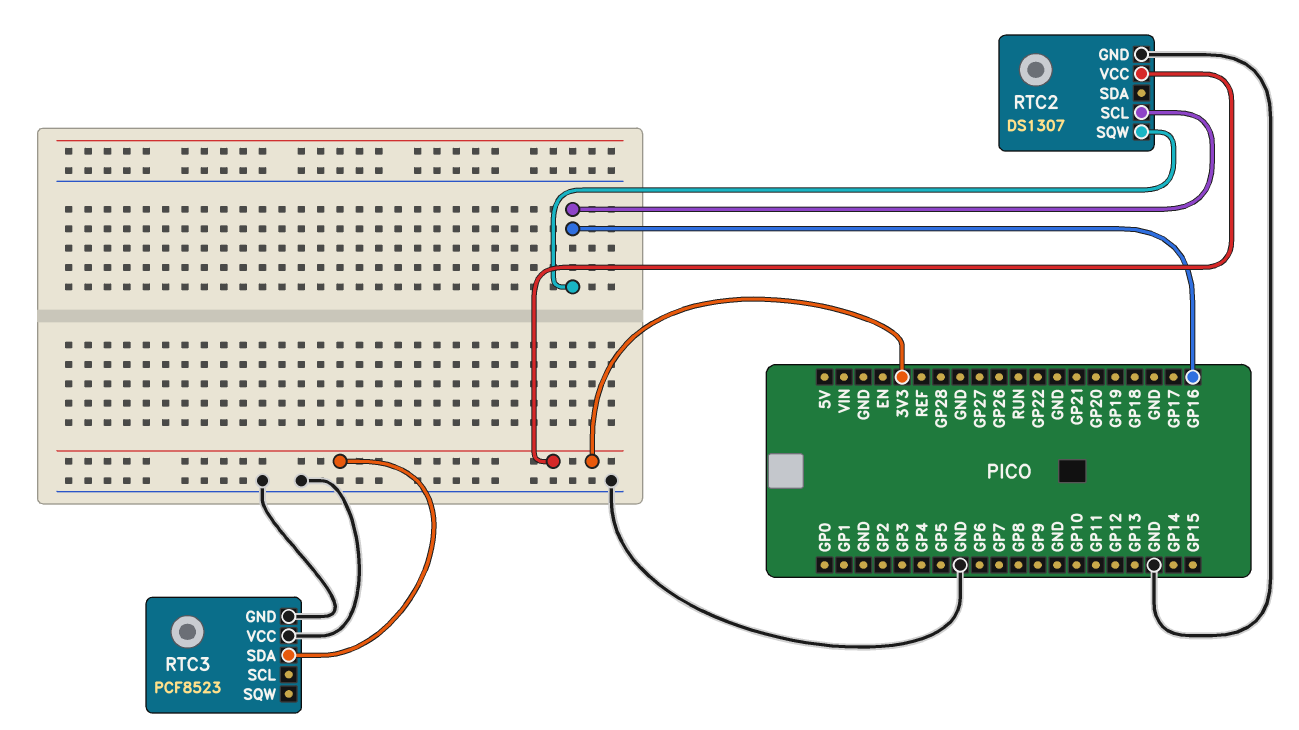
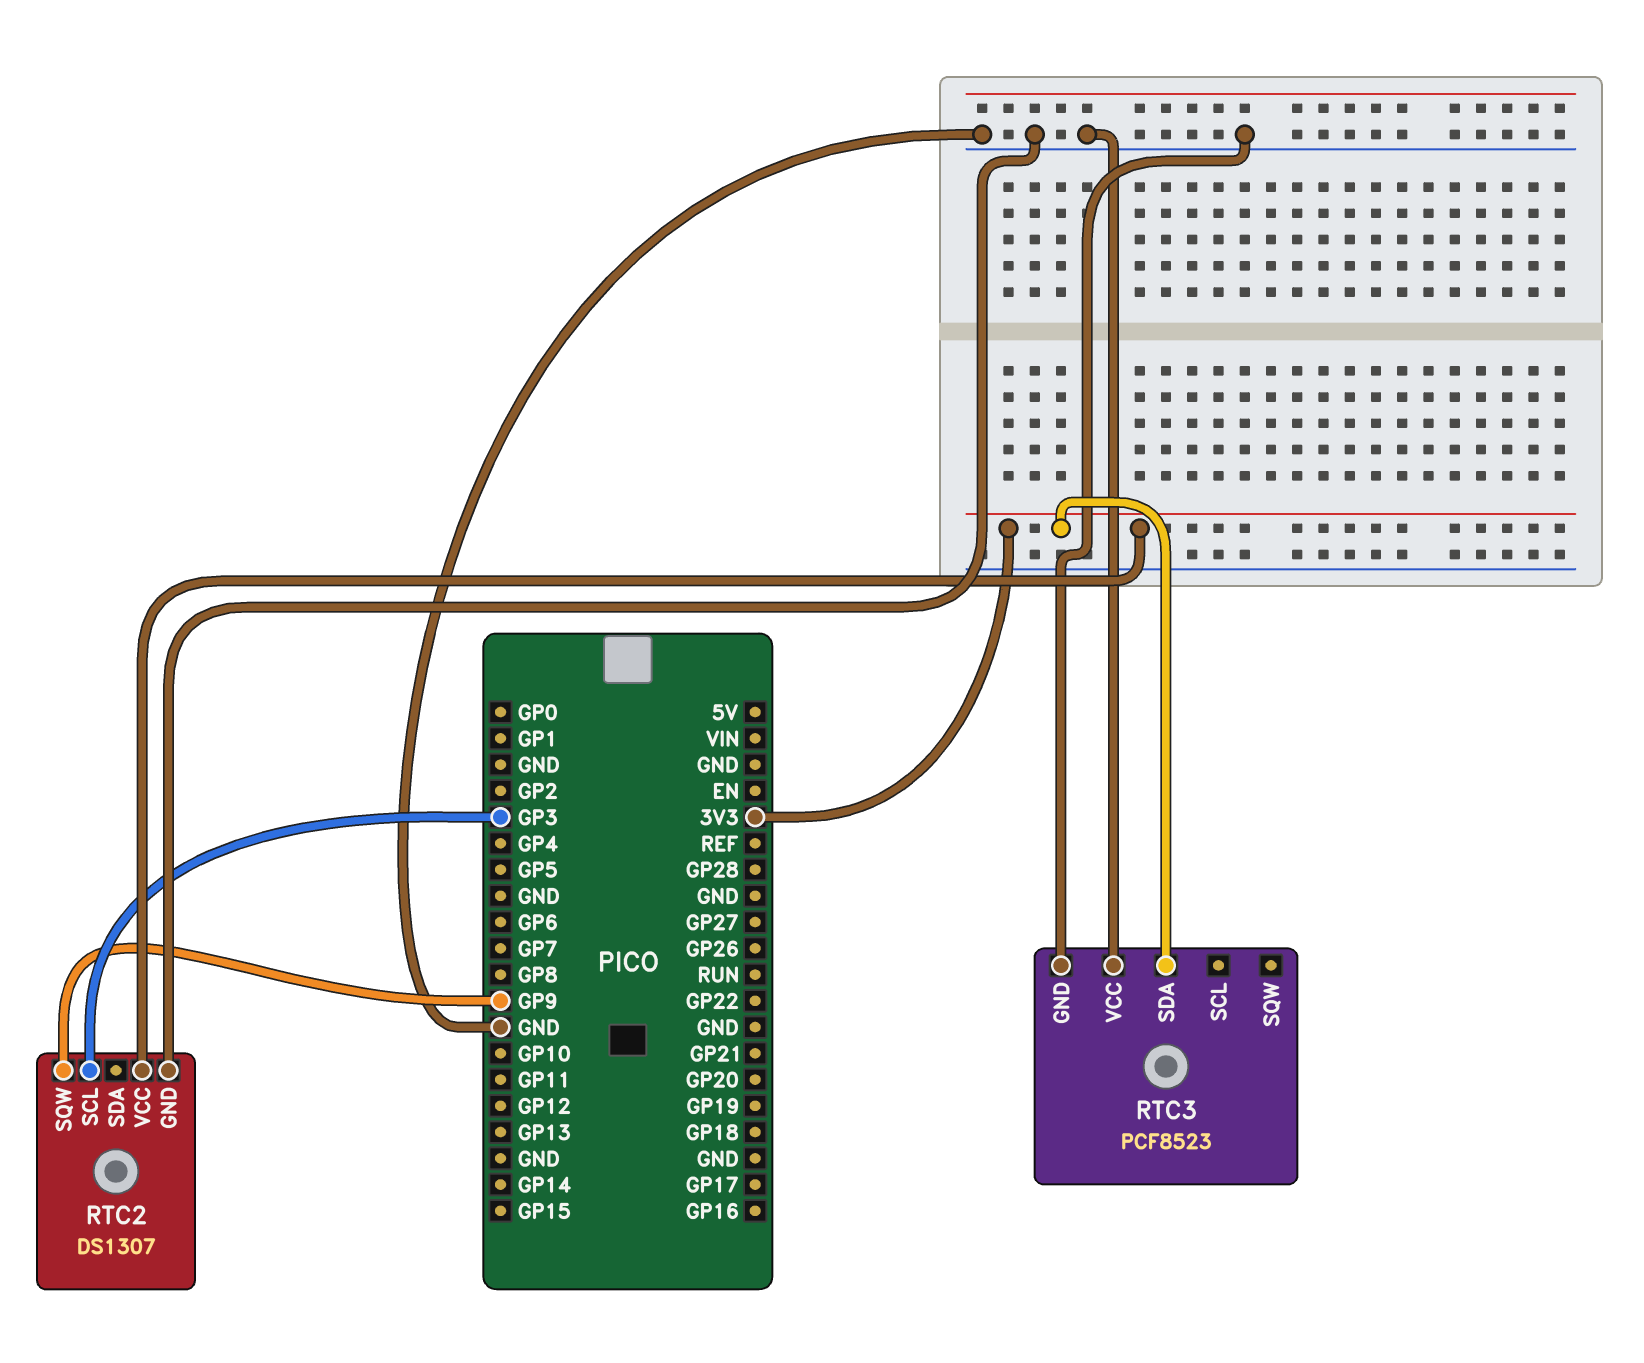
RTC2 pin SCL: GP16 -> GP3
RTC2 pin SQW: GP16 -> GP9

